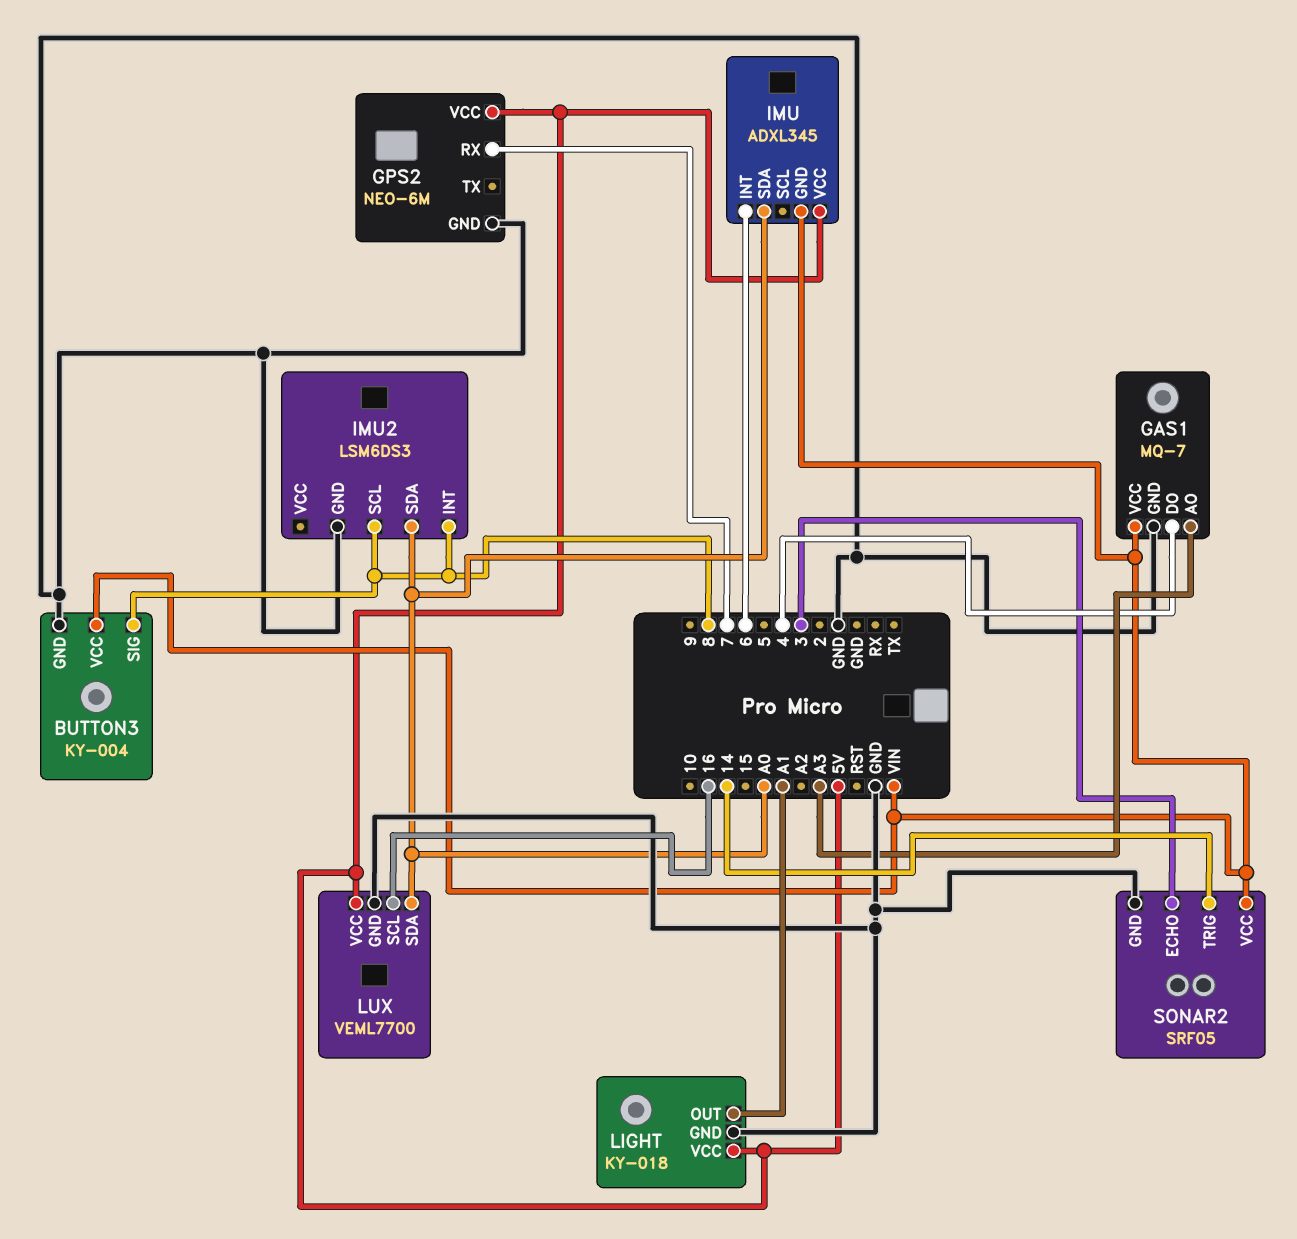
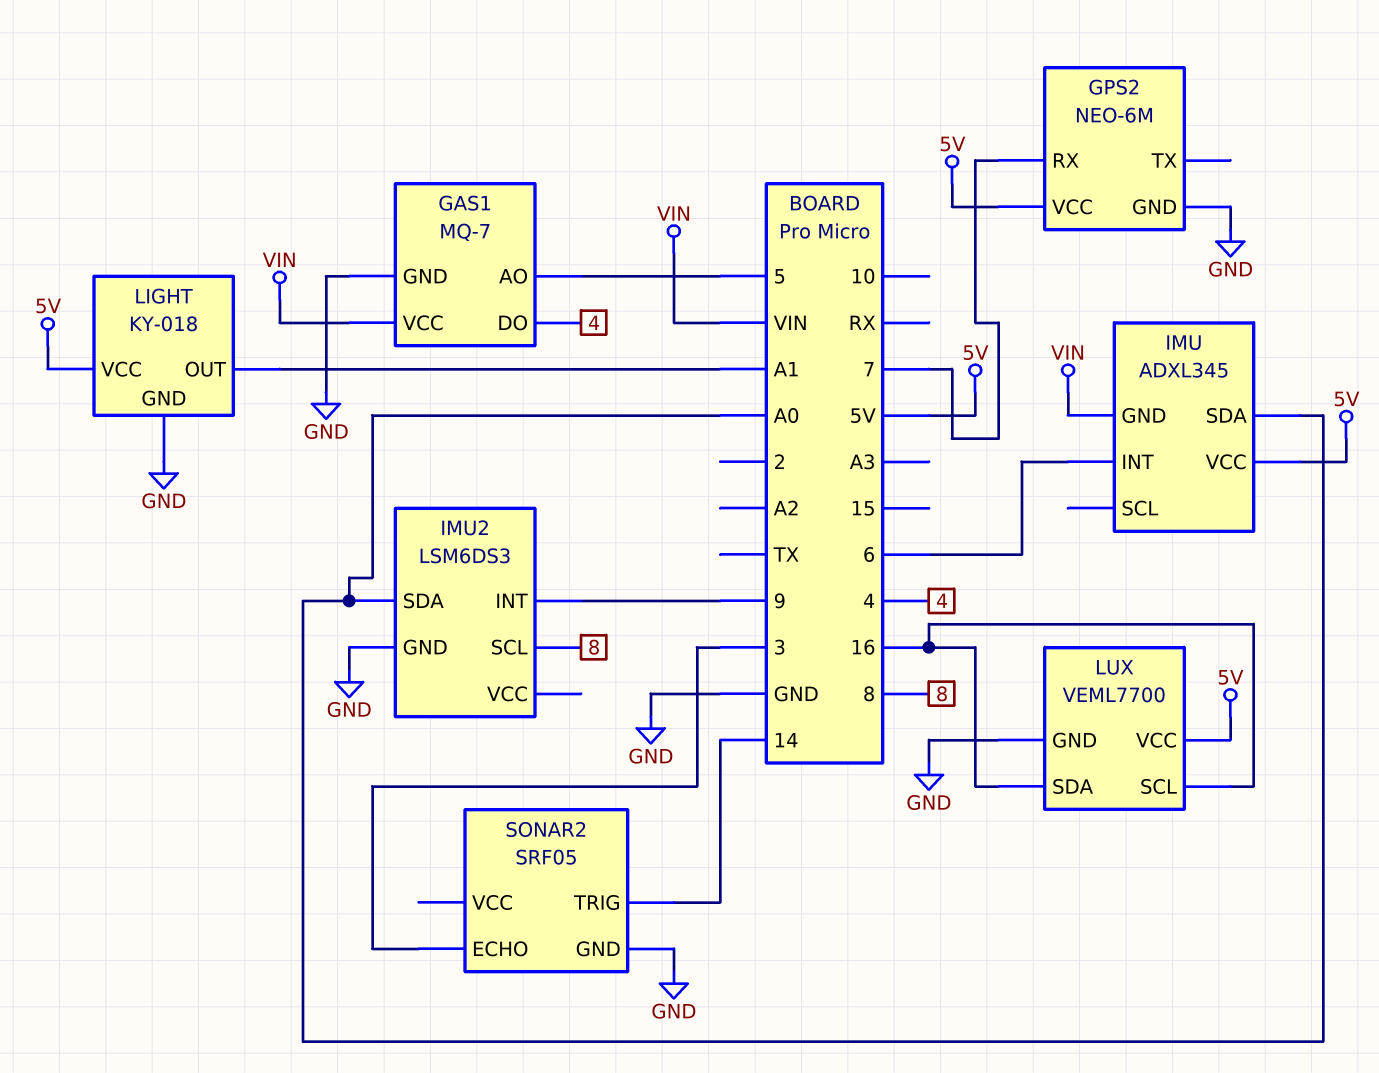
BUTTON3: KY-004 -> none
BUTTON3 pin GND: GND -> none
BUTTON3 pin SIG: 8 -> none
BUTTON3 pin VCC: VIN -> none
GAS1 pin AO: A3 -> 5
IMU2 pin INT: 8 -> 9
LUX pin SDA: A0 -> 16
SONAR2 pin VCC: VIN -> none

